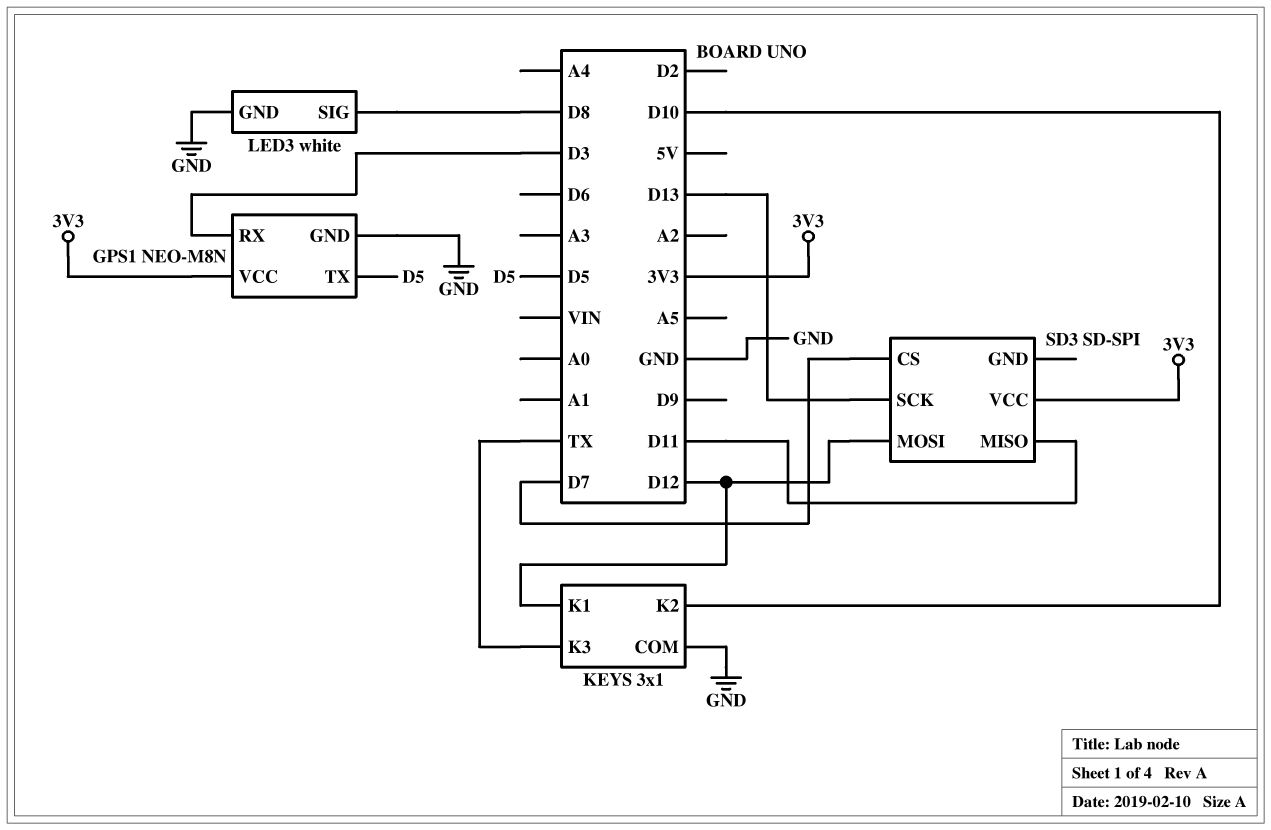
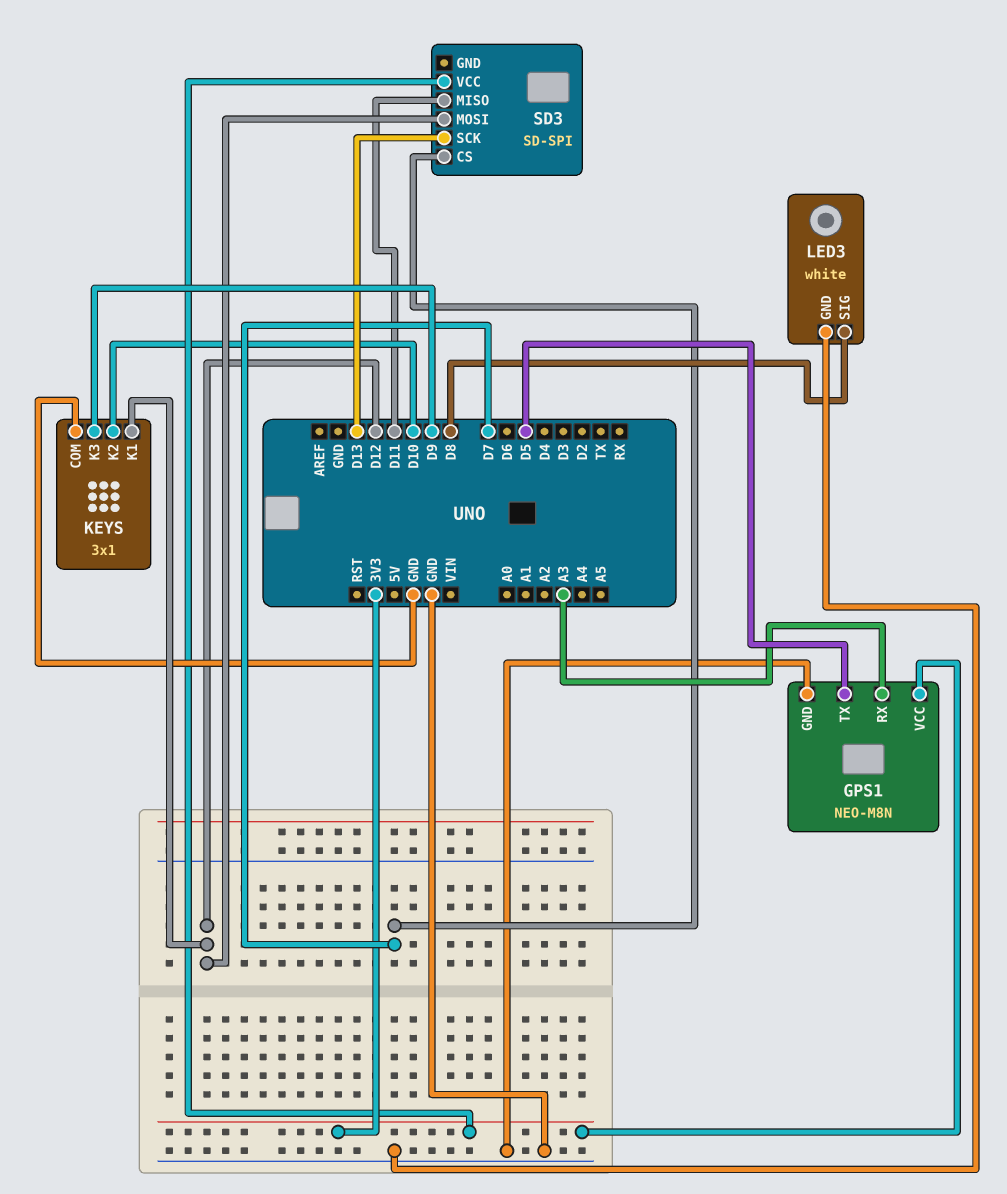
GPS1 pin RX: D3 -> A3
KEYS pin K3: TX -> D9

